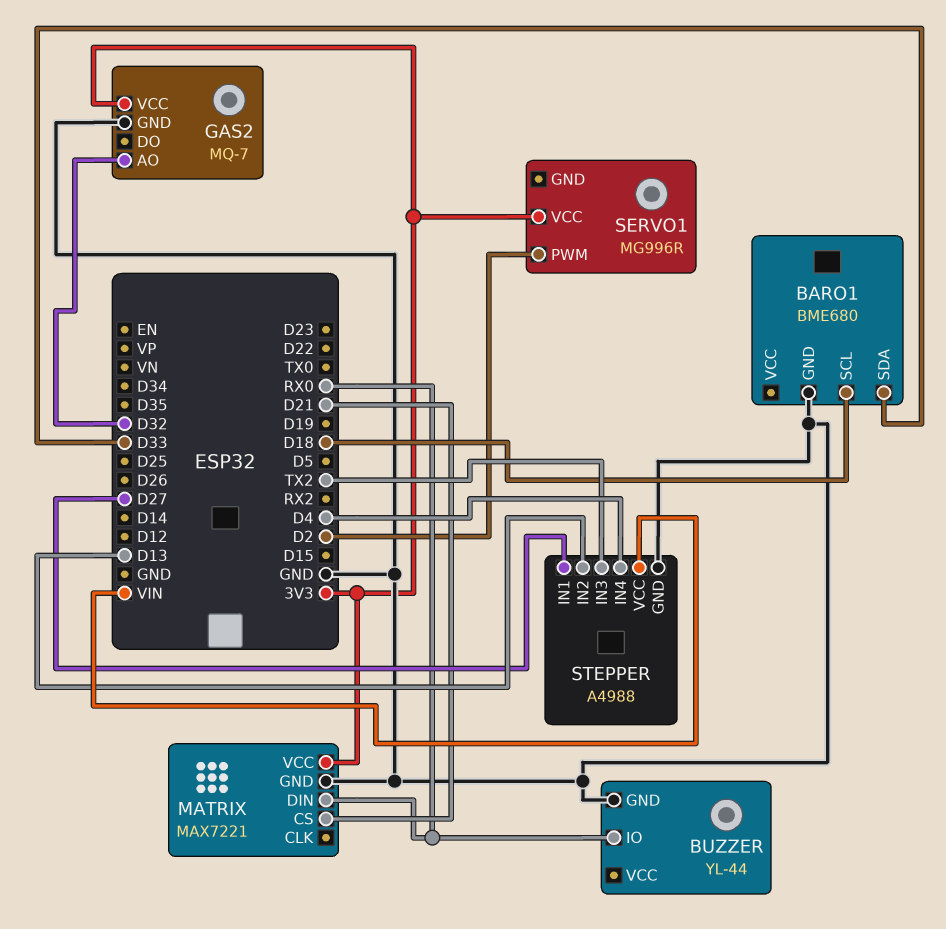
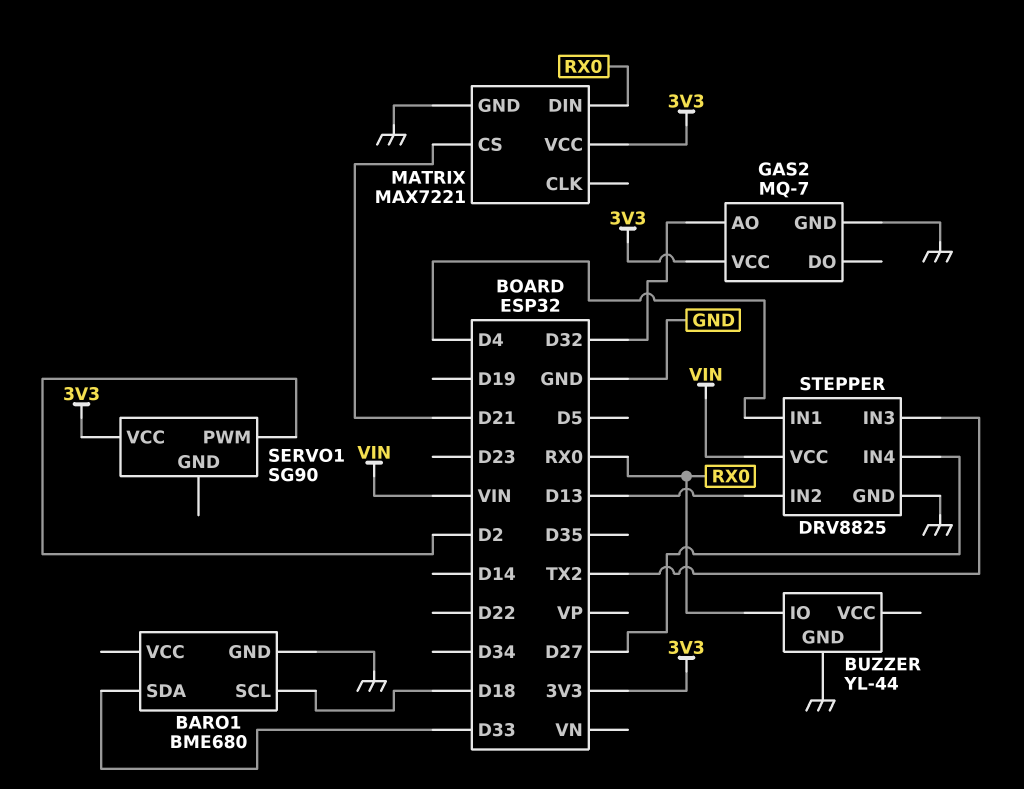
SERVO1: MG996R -> SG90
STEPPER: A4988 -> DRV8825
STEPPER pin IN1: D27 -> D4
STEPPER pin IN4: D4 -> D27

